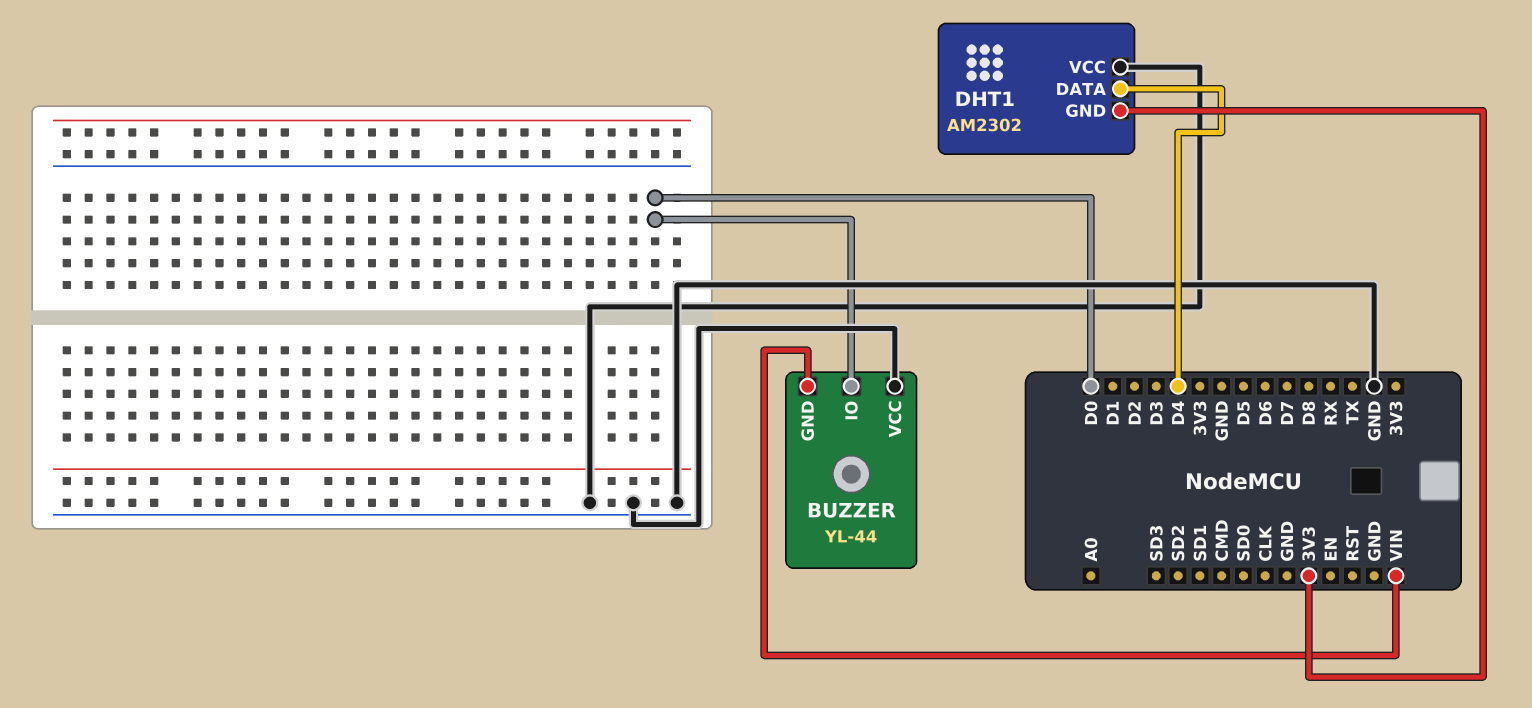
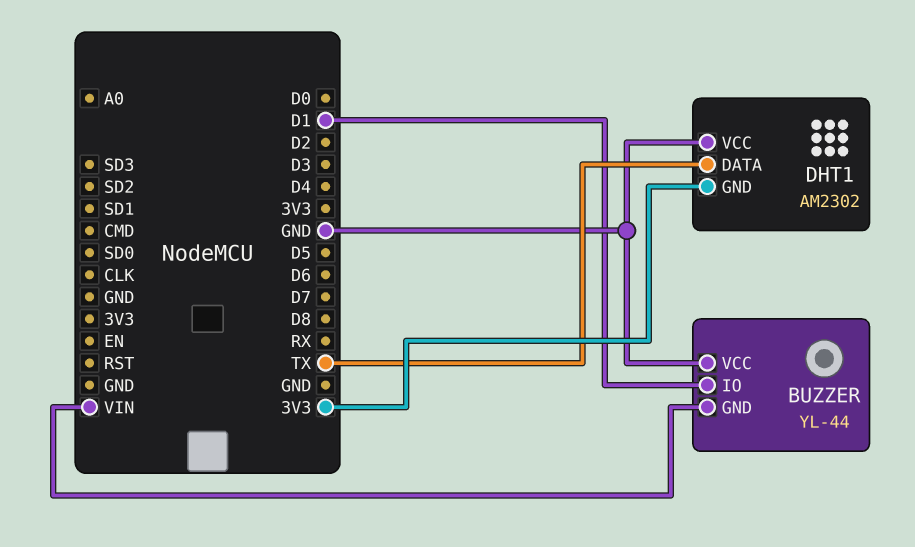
BUZZER pin IO: D0 -> D1
DHT1 pin DATA: D4 -> TX

